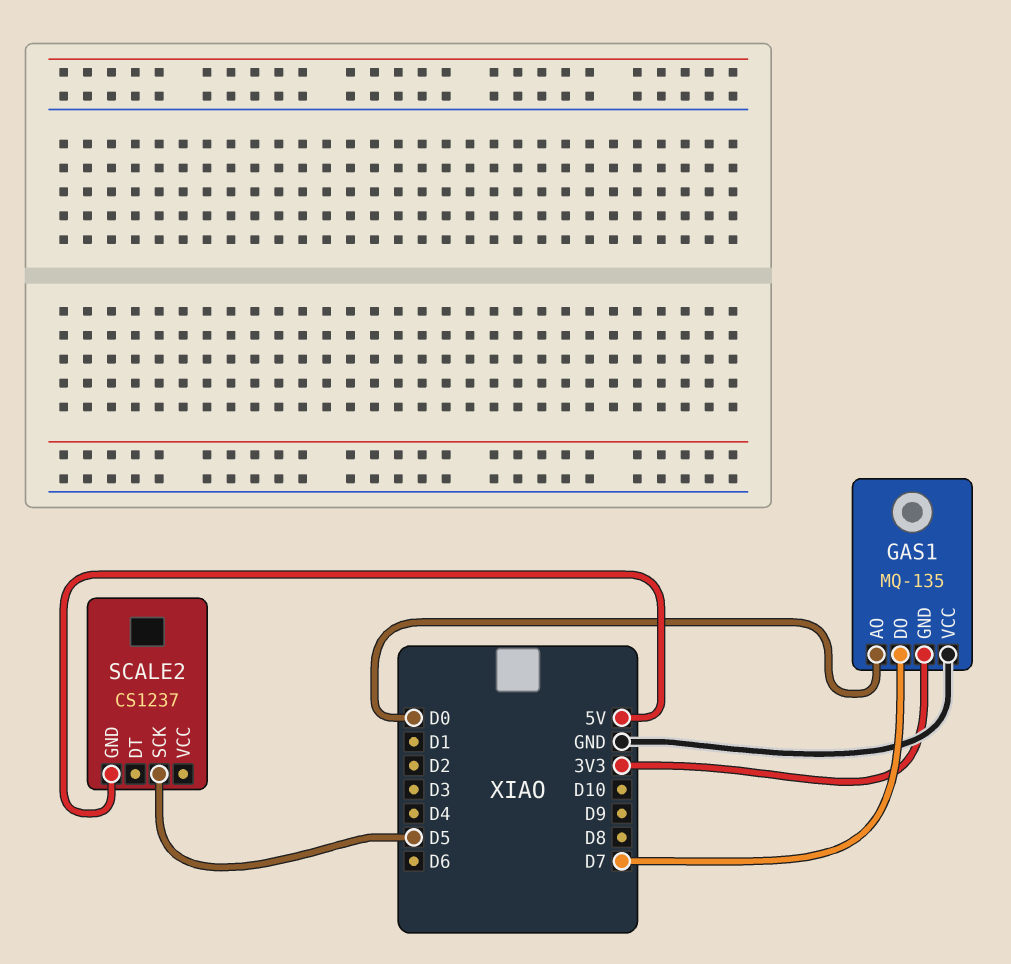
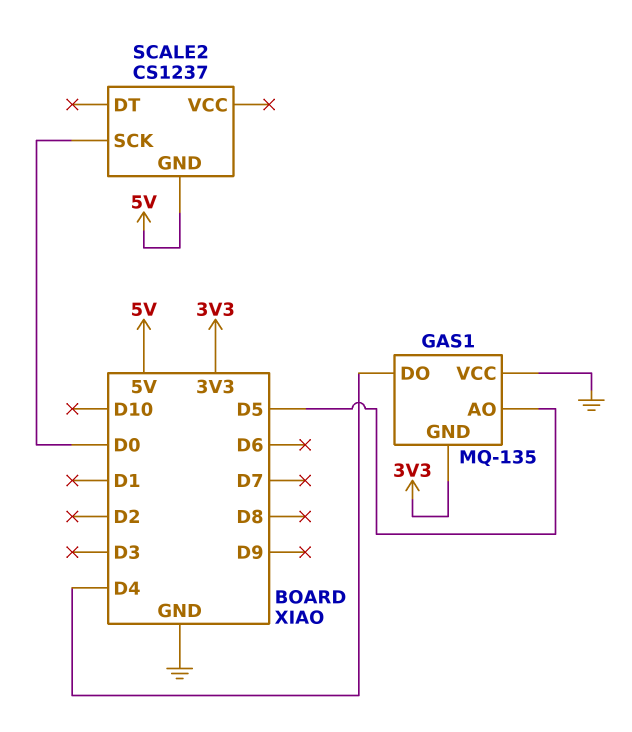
GAS1 pin AO: D0 -> D5
GAS1 pin DO: D7 -> D4
SCALE2 pin SCK: D5 -> D0

